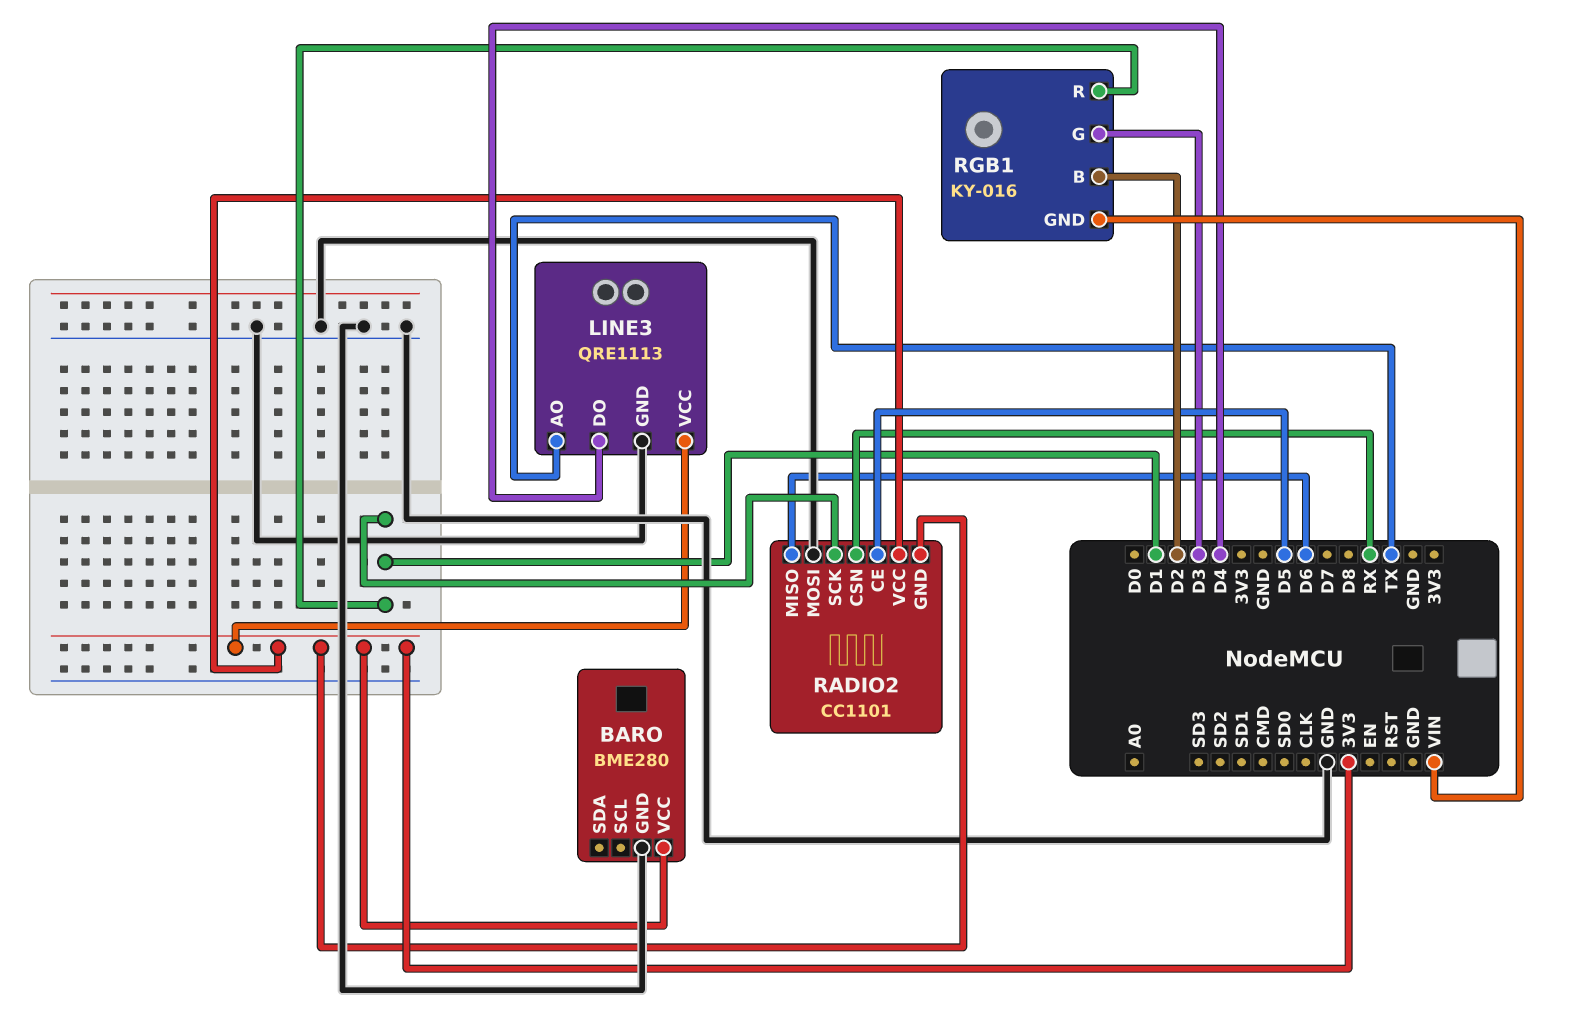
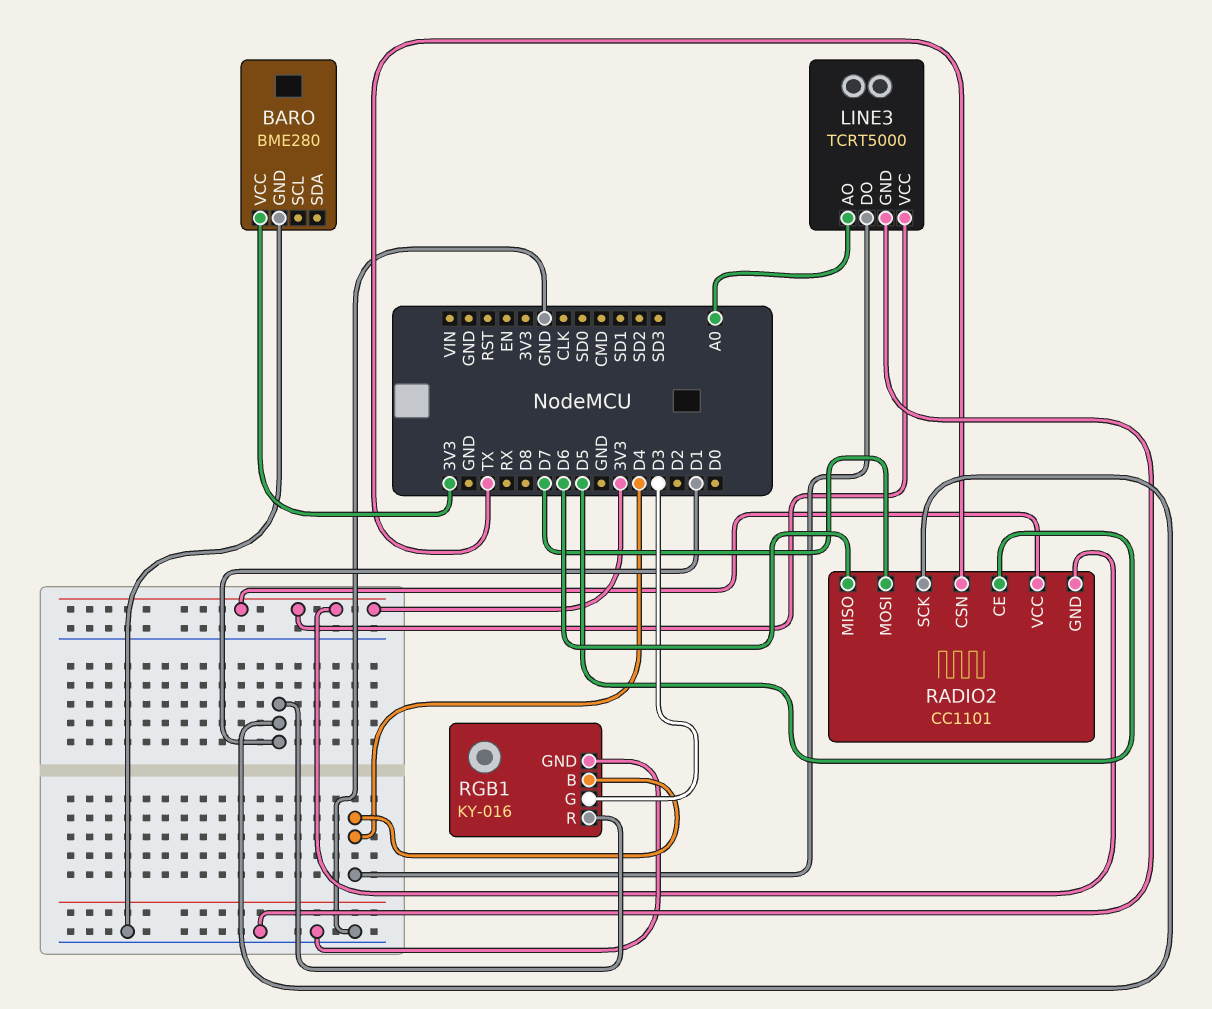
LINE3: QRE1113 -> TCRT5000
LINE3 pin AO: TX -> A0
RADIO2 pin CSN: RX -> TX
RADIO2 pin MOSI: GND -> D7
RGB1 pin B: D2 -> D4
RGB1 pin GND: VIN -> GND

